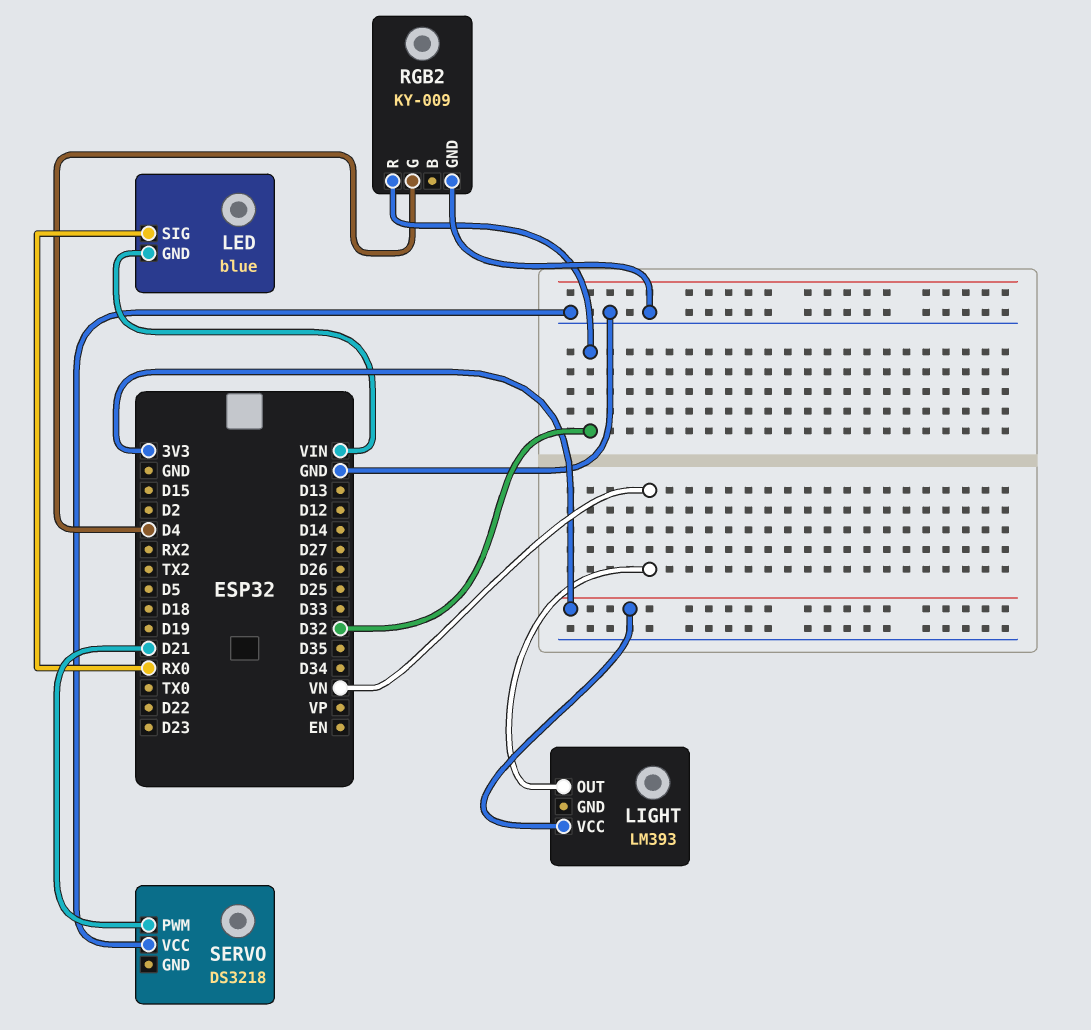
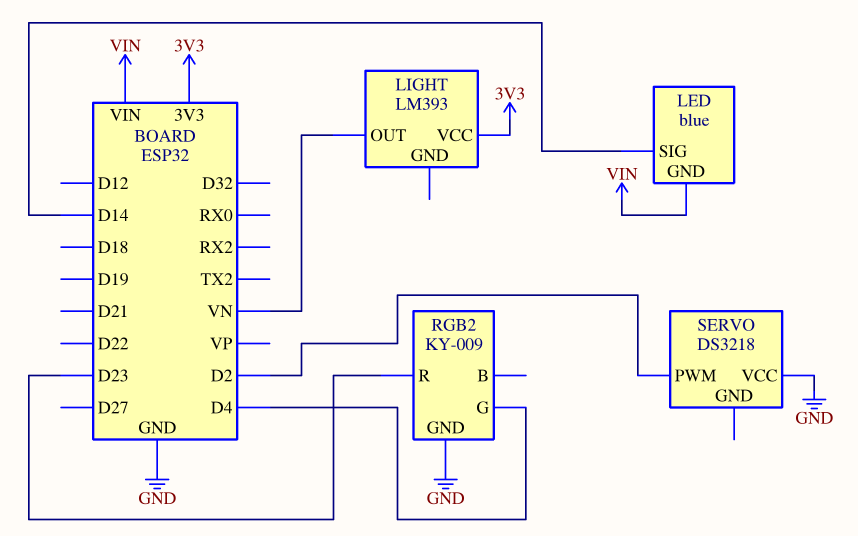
LED pin SIG: RX0 -> D14
RGB2 pin R: D32 -> D23
SERVO pin PWM: D21 -> D2

